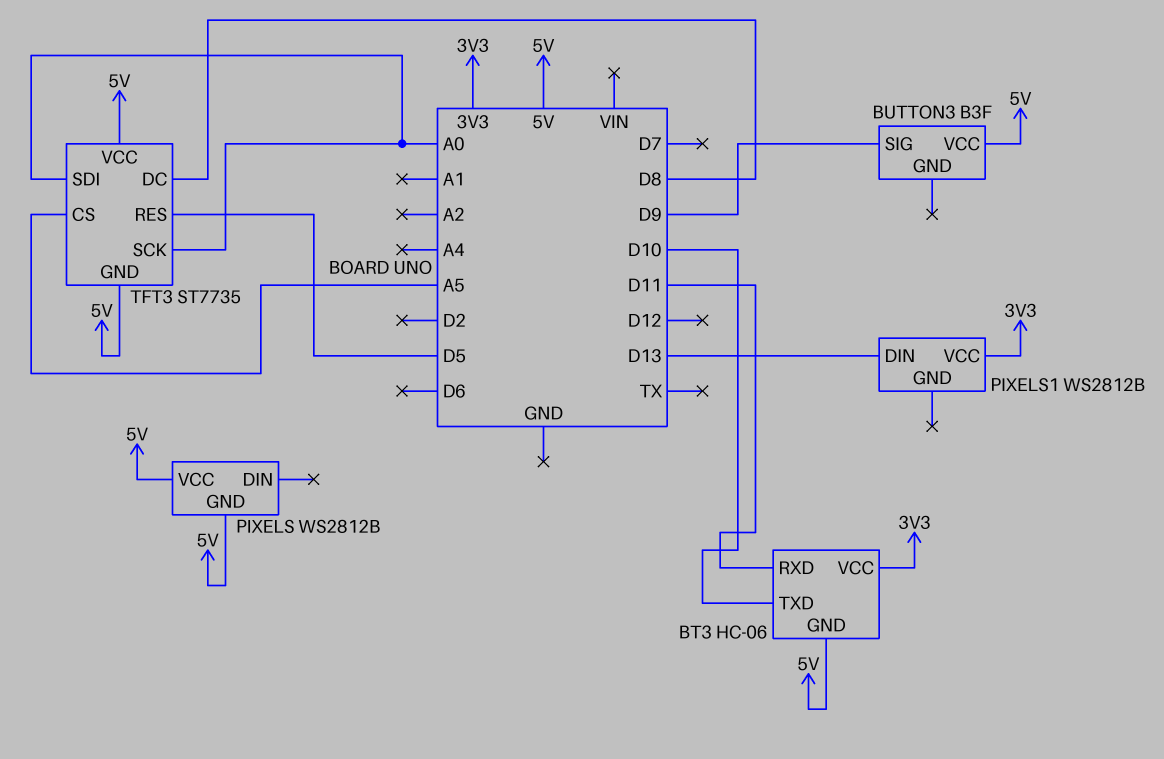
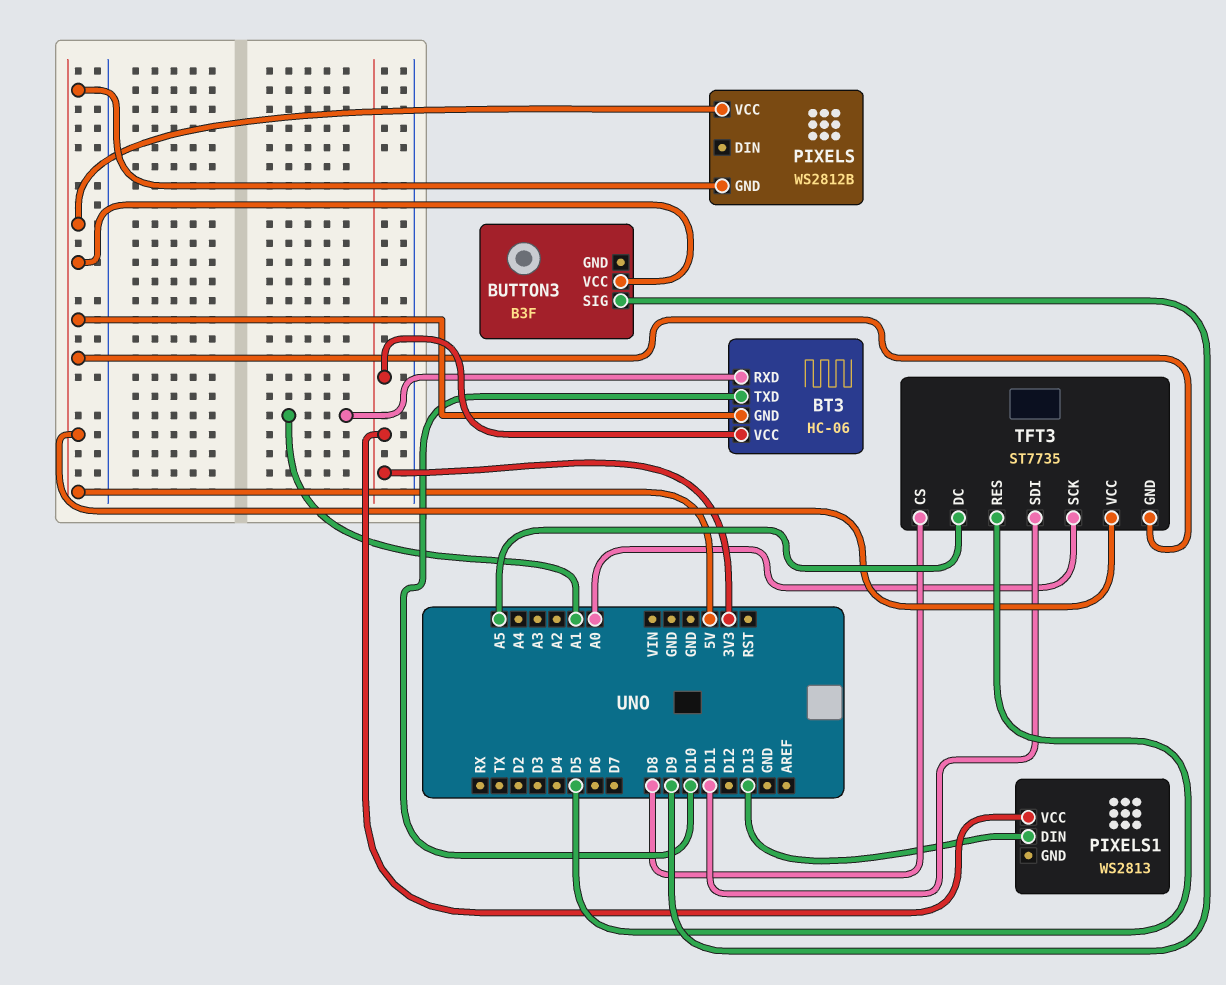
BT3 pin RXD: D11 -> A1
PIXELS1: WS2812B -> WS2813
TFT3 pin CS: A5 -> D8
TFT3 pin DC: D8 -> A5
TFT3 pin SDI: A0 -> D11

